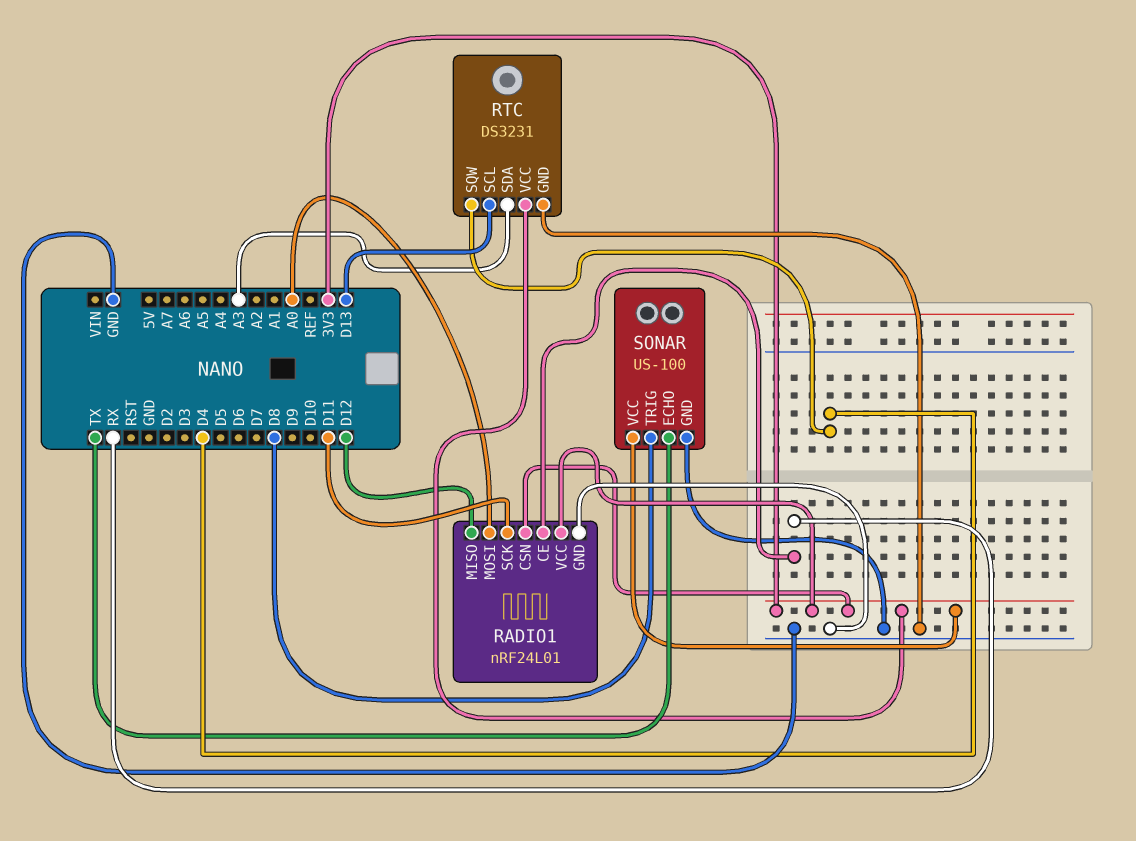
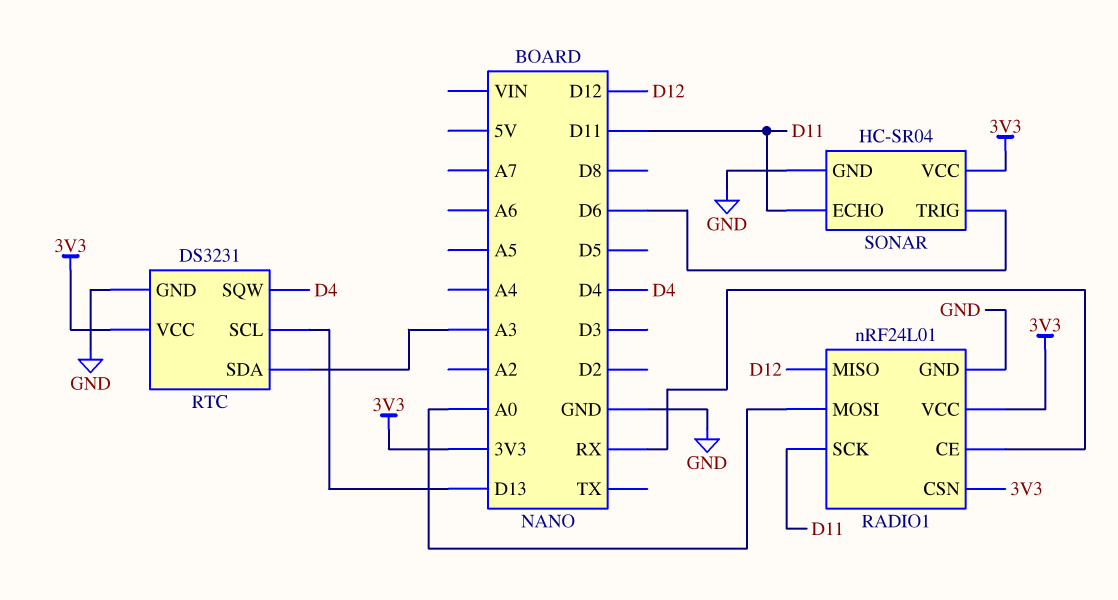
SONAR: US-100 -> HC-SR04
SONAR pin ECHO: TX -> D11
SONAR pin TRIG: D8 -> D6

